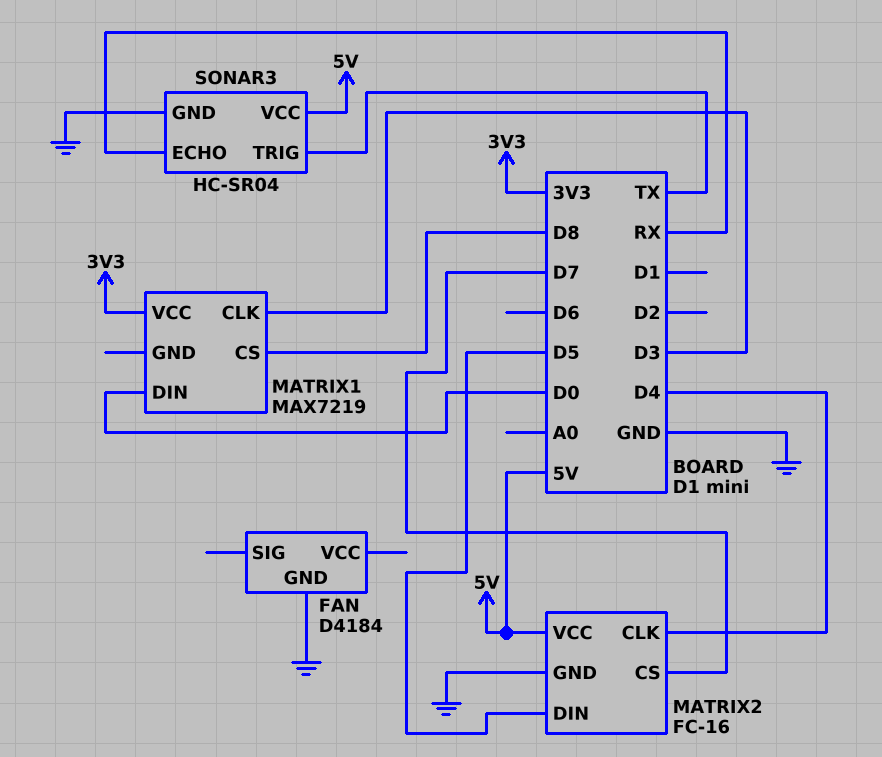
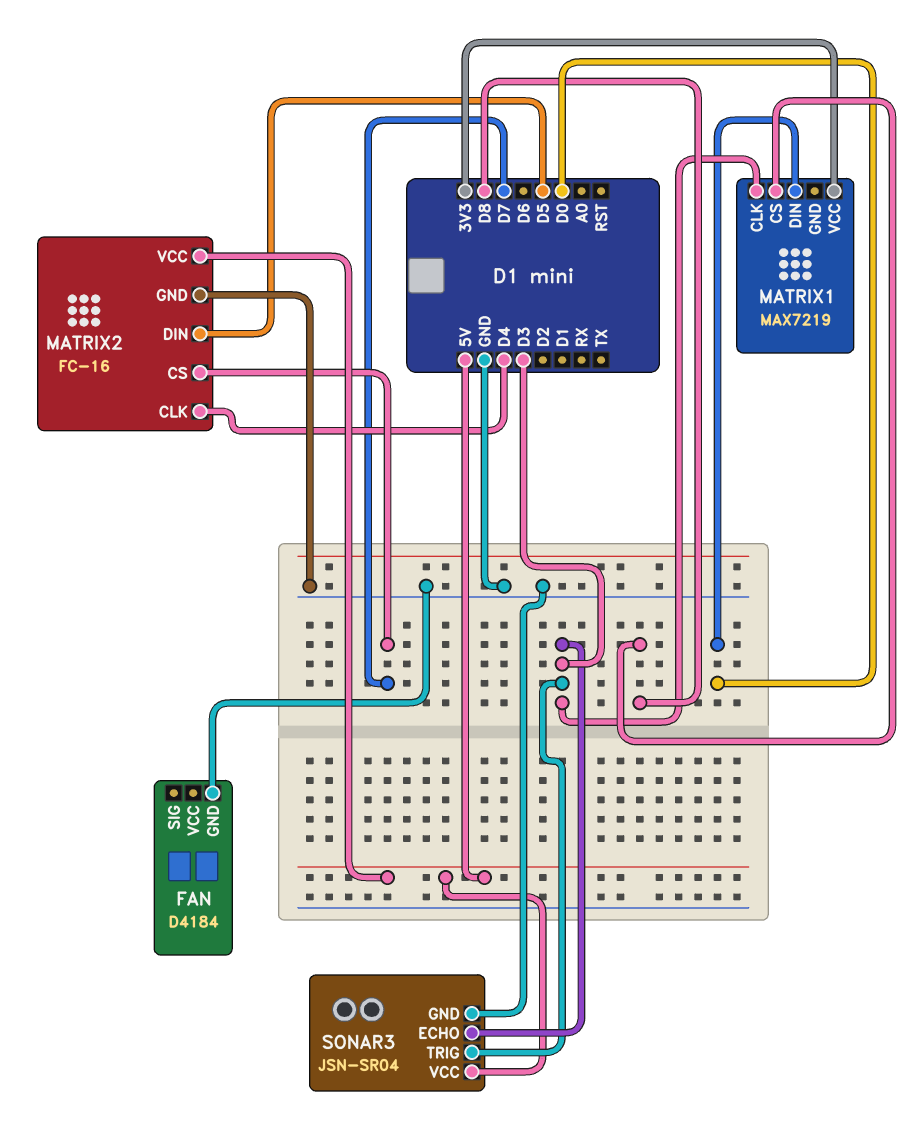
SONAR3: HC-SR04 -> JSN-SR04
SONAR3 pin ECHO: RX -> D3
SONAR3 pin TRIG: TX -> D3

